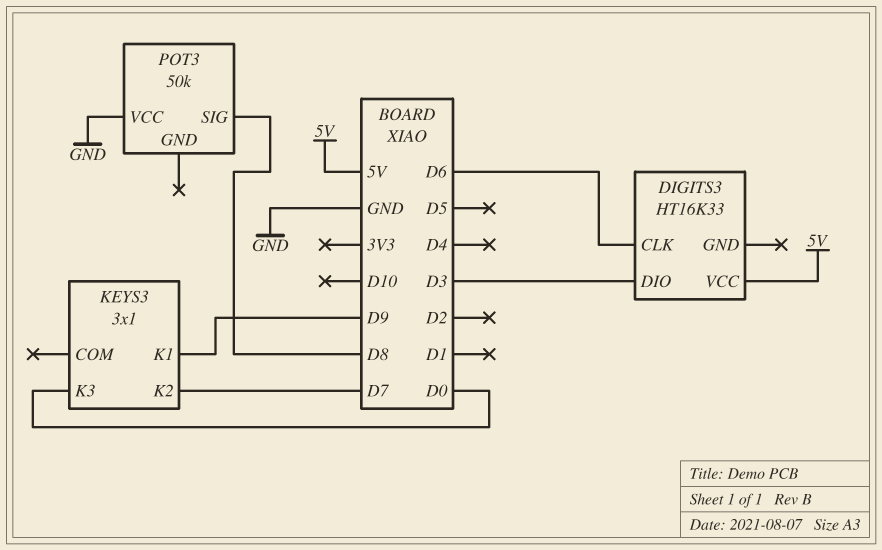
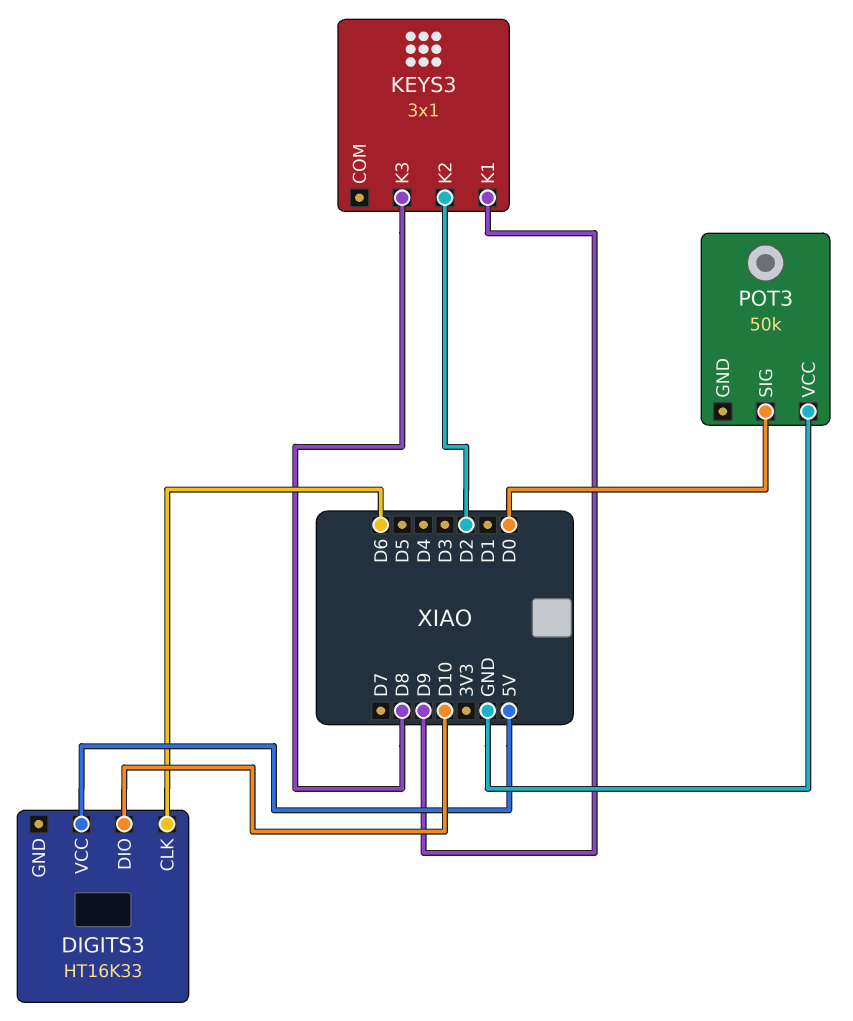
DIGITS3 pin DIO: D3 -> D10
KEYS3 pin K2: D7 -> D2
KEYS3 pin K3: D0 -> D8
POT3 pin SIG: D8 -> D0

